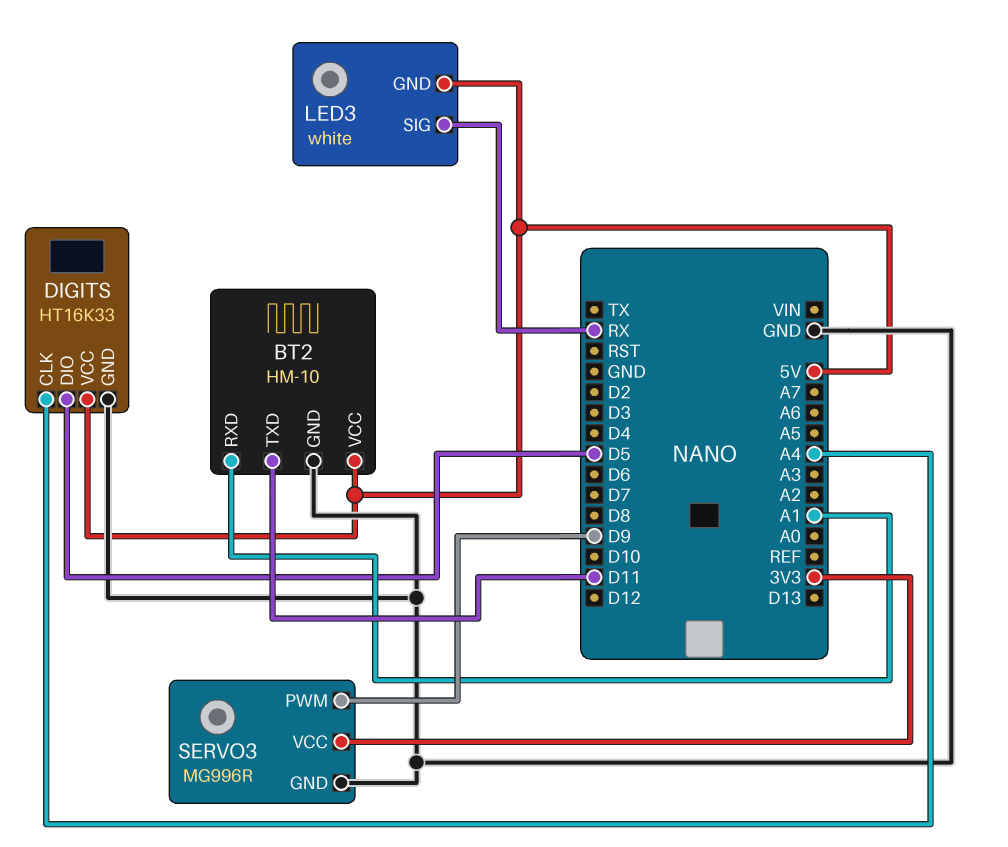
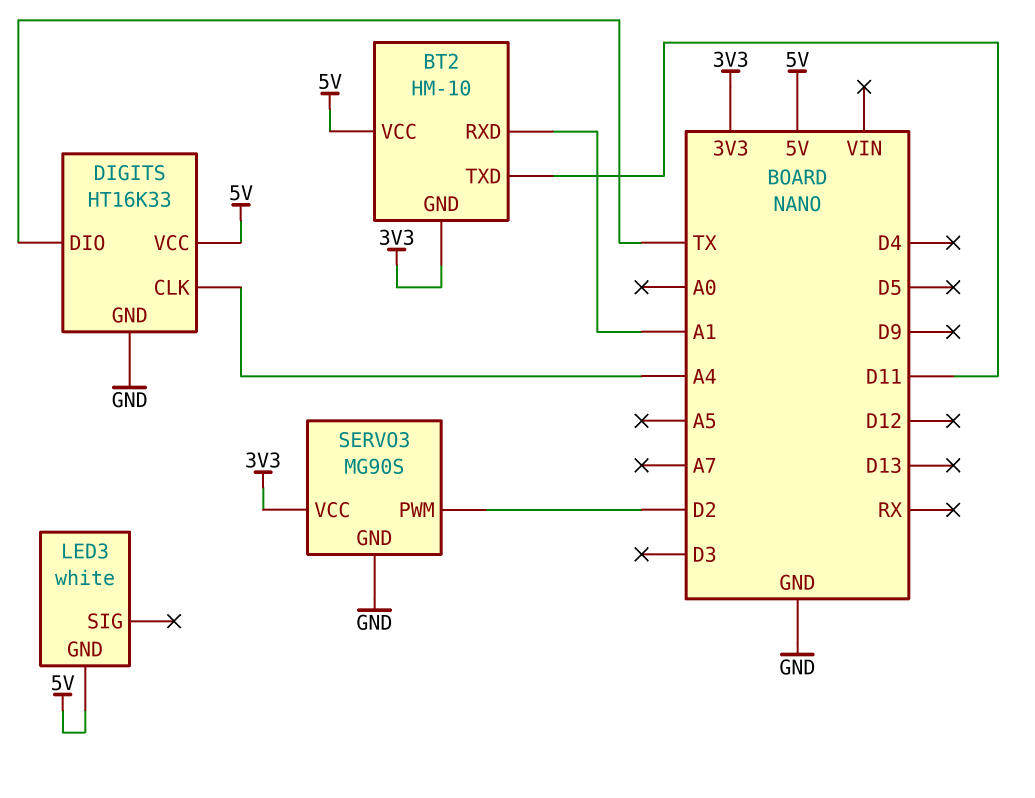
BT2 pin GND: GND -> 3V3
DIGITS pin DIO: D5 -> TX
LED3 pin SIG: RX -> none
SERVO3: MG996R -> MG90S
SERVO3 pin PWM: D9 -> D2

